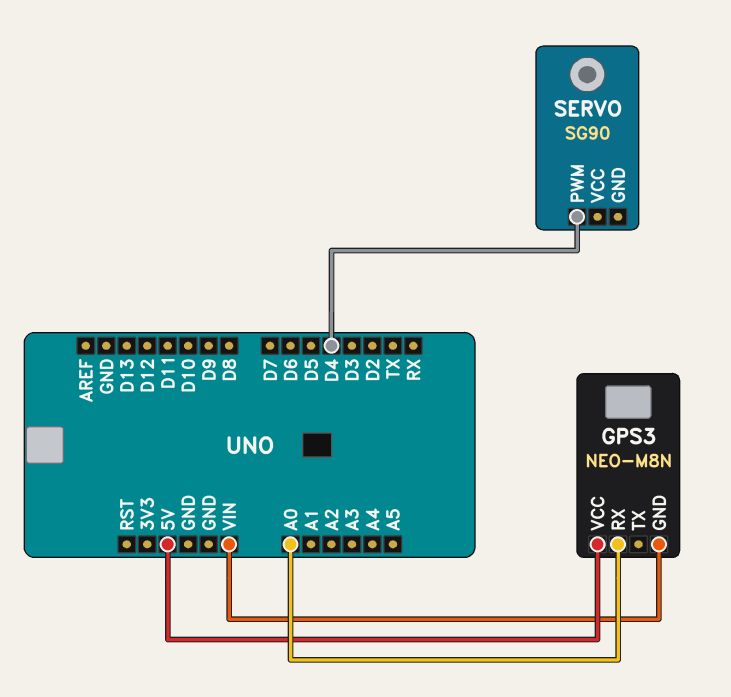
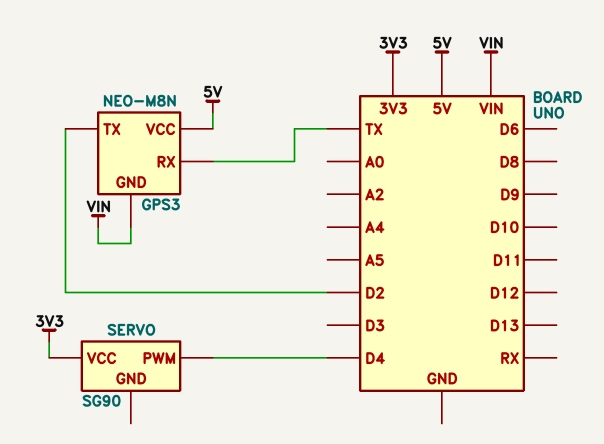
GPS3 pin RX: A0 -> TX
GPS3 pin TX: none -> D2
SERVO pin VCC: none -> 3V3

